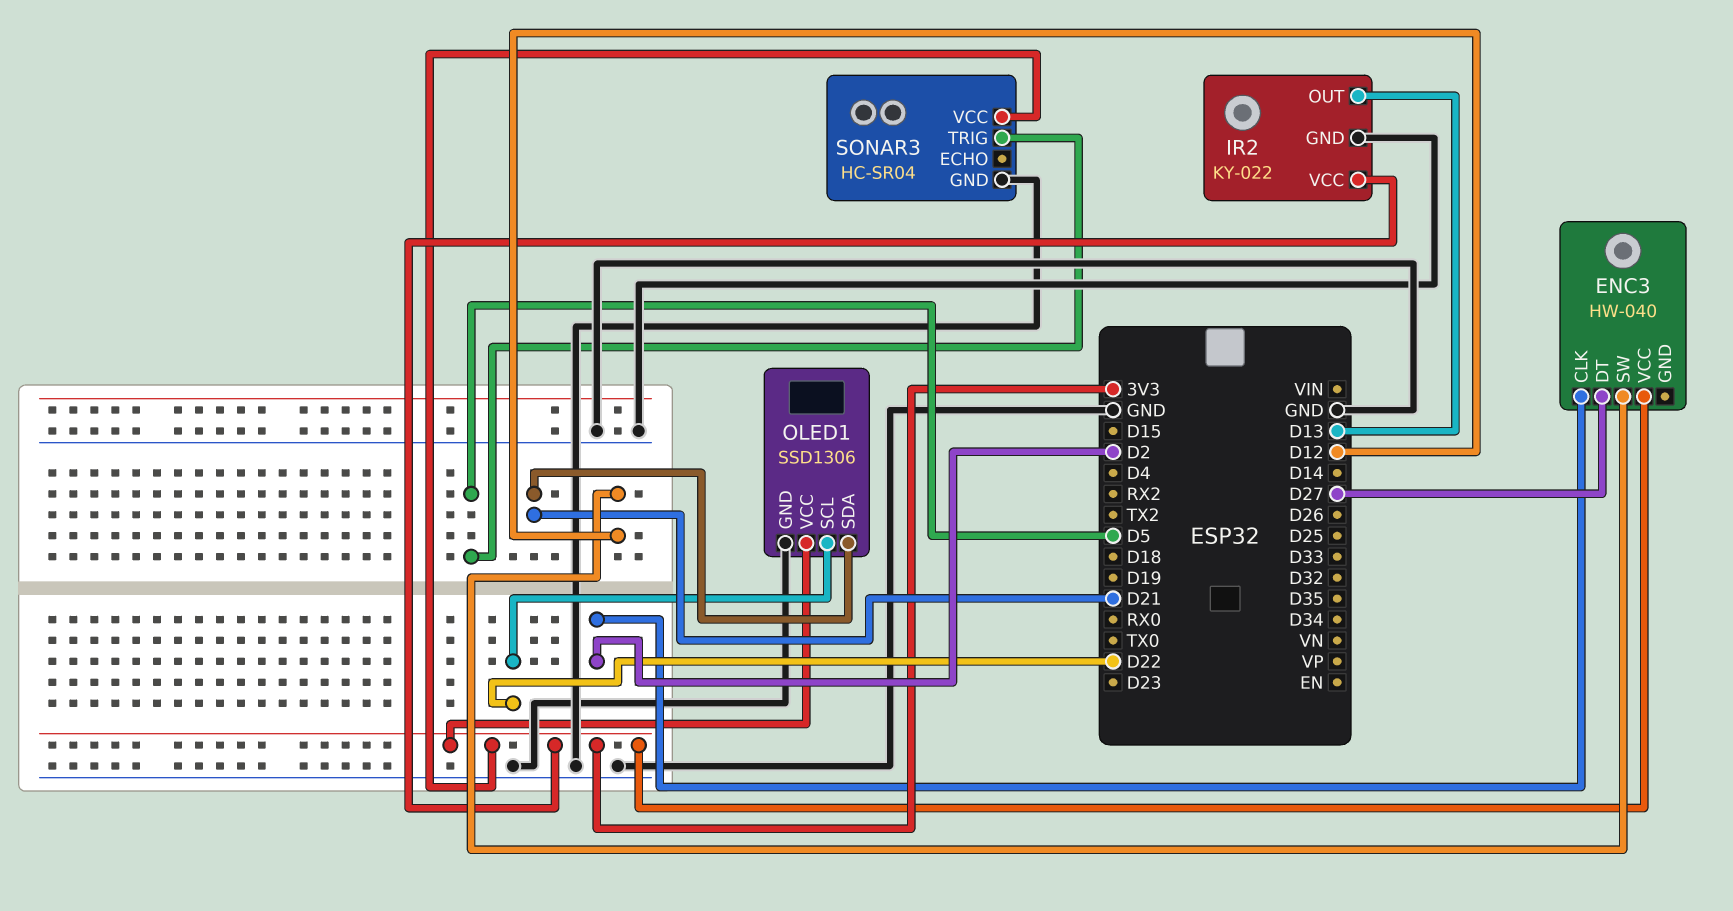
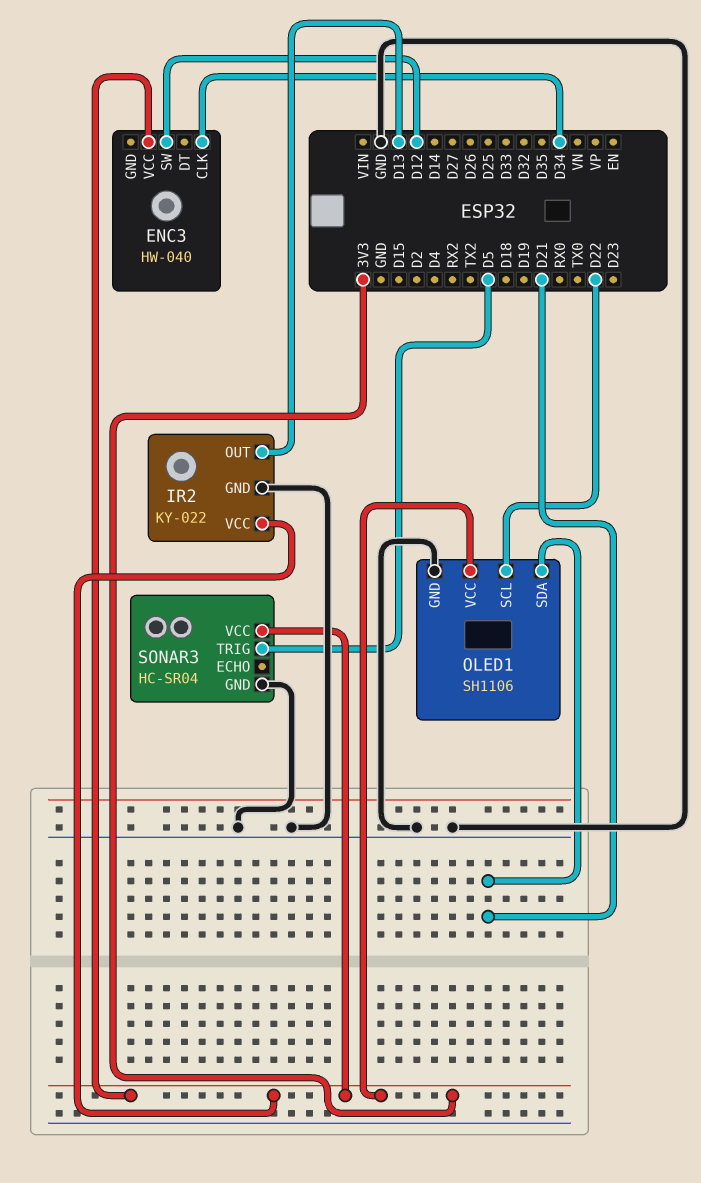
ENC3 pin CLK: D2 -> D34
ENC3 pin DT: D27 -> none
OLED1: SSD1306 -> SH1106

